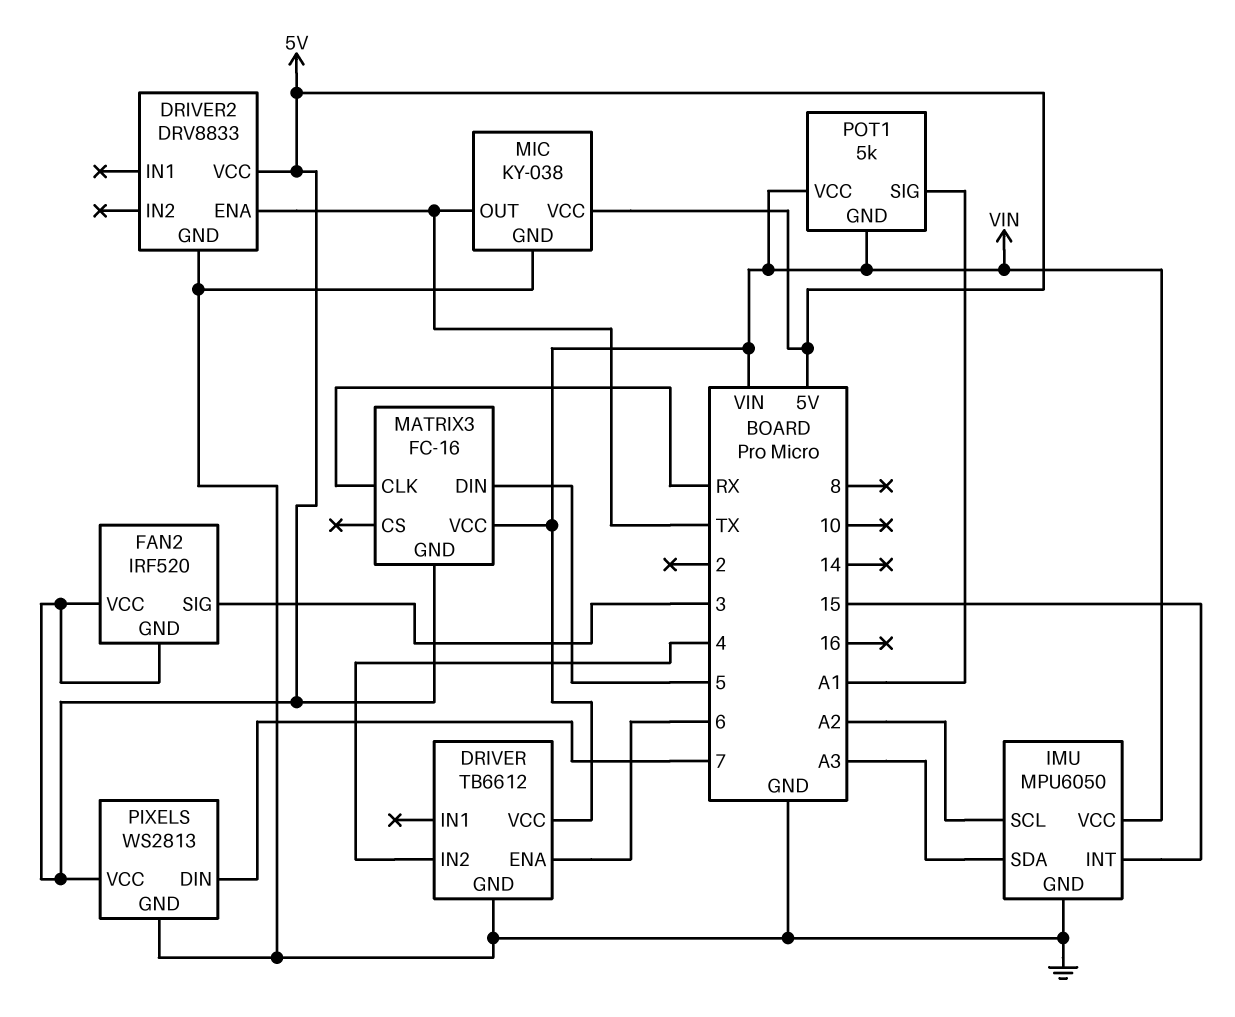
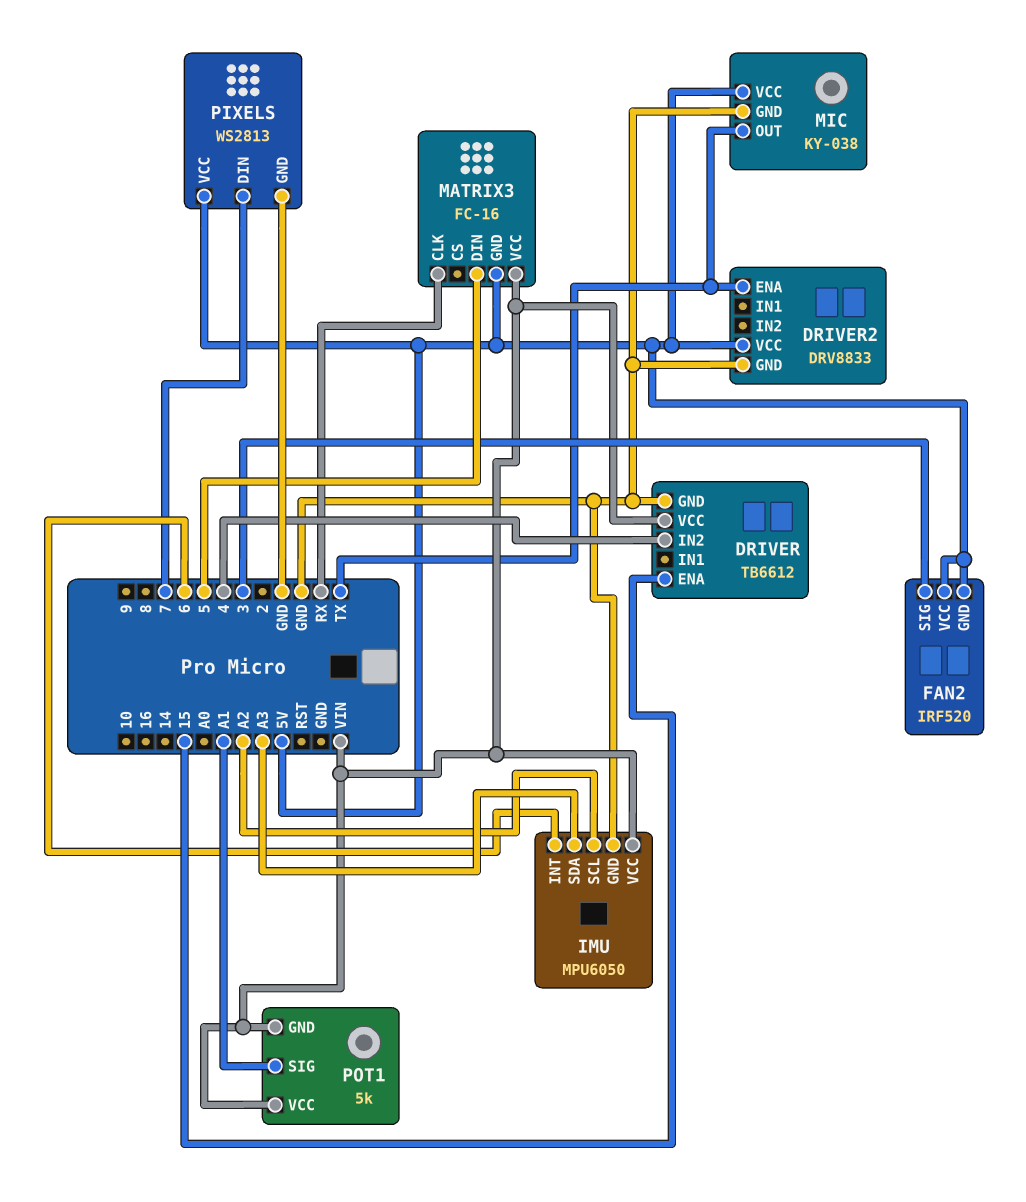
DRIVER pin ENA: 6 -> 15
IMU pin INT: 15 -> 6

